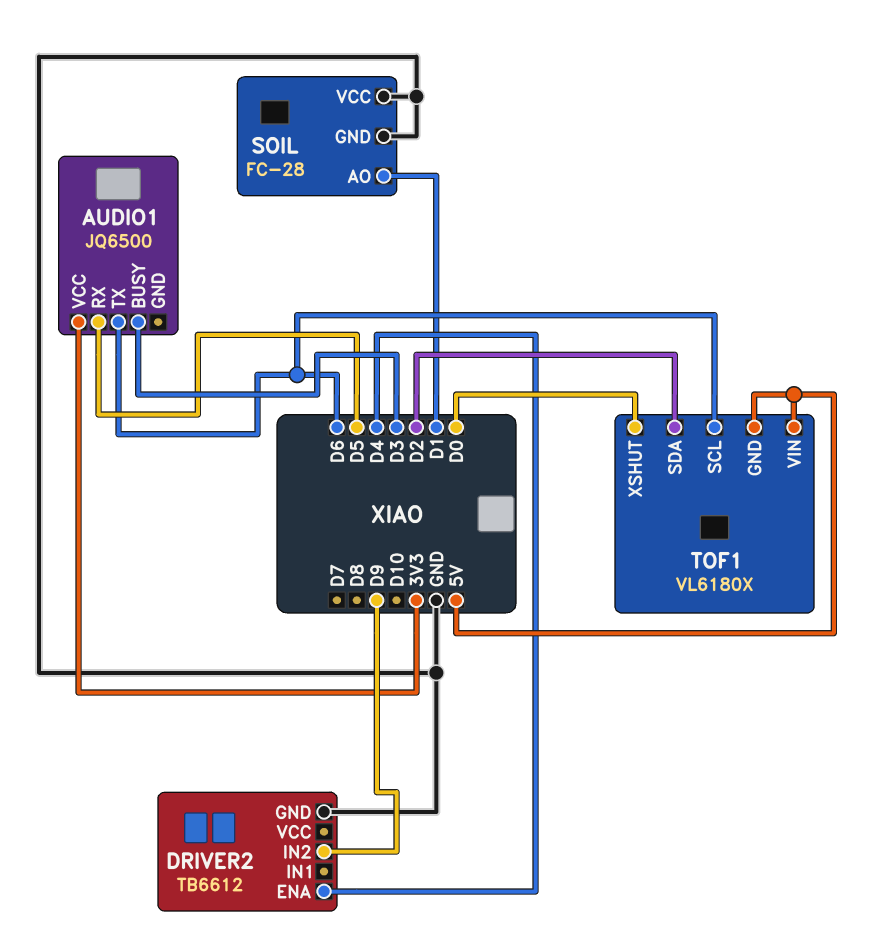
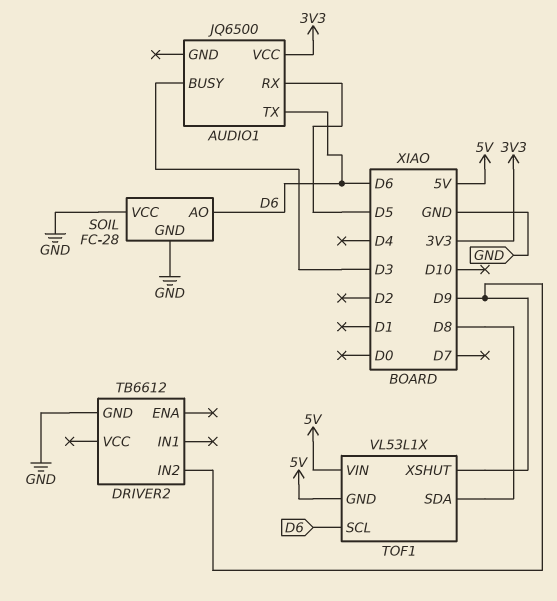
DRIVER2 pin ENA: D4 -> none
SOIL pin AO: D1 -> D6
TOF1: VL6180X -> VL53L1X
TOF1 pin SDA: D2 -> D8
TOF1 pin XSHUT: D0 -> D9

